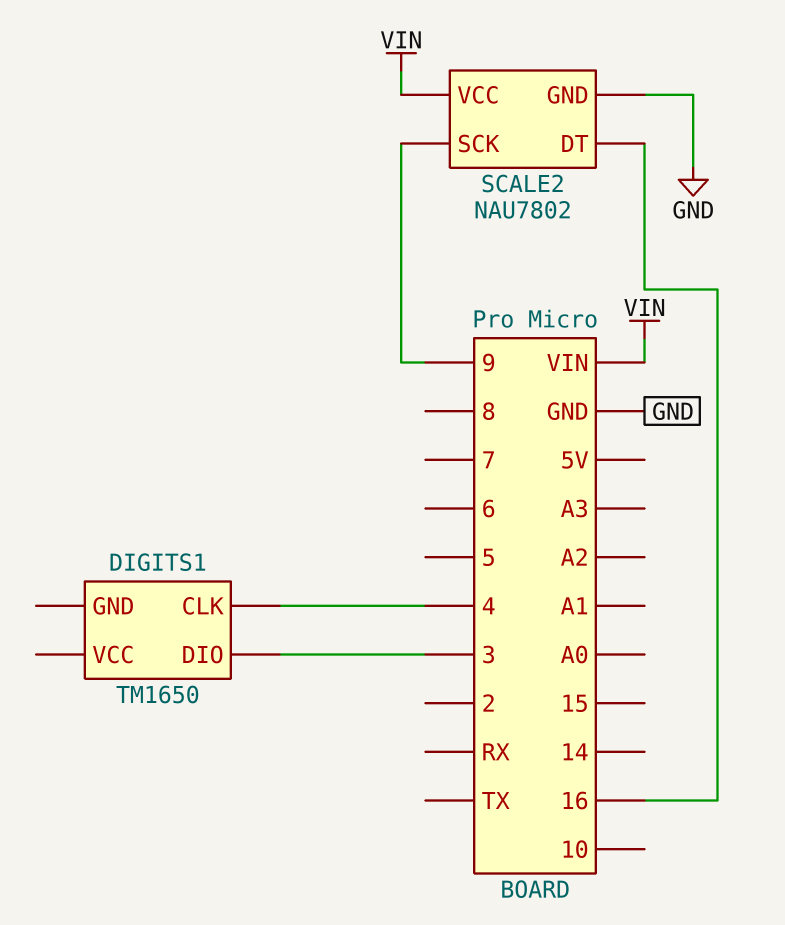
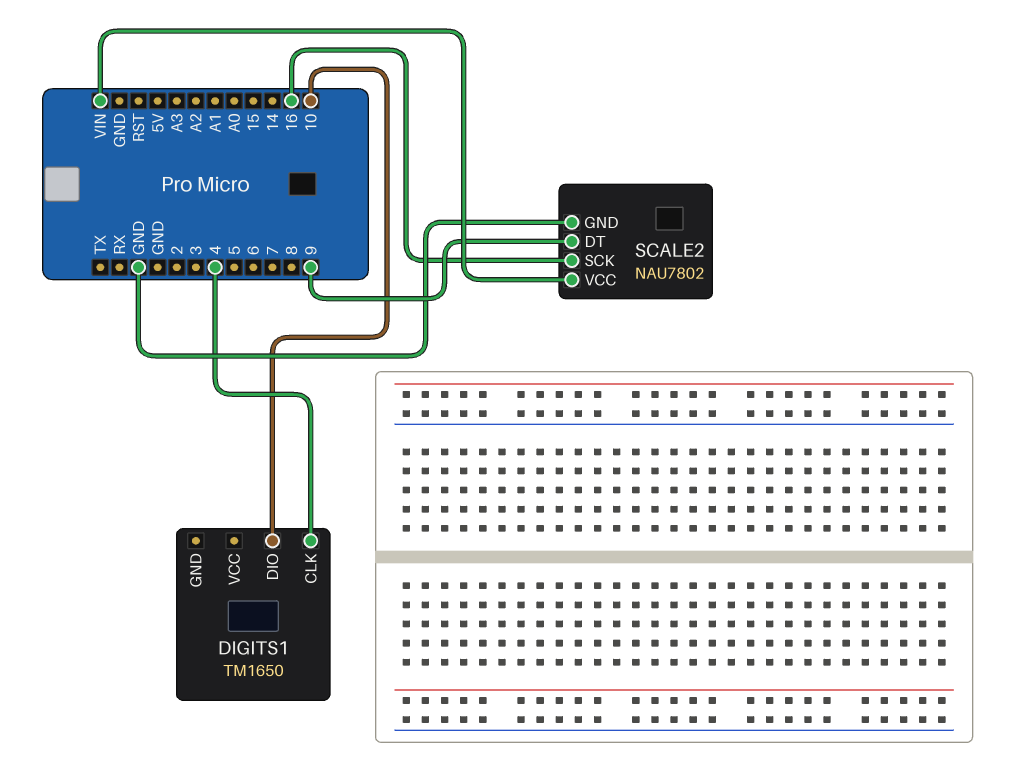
DIGITS1 pin DIO: 3 -> 10
SCALE2 pin DT: 16 -> 9
SCALE2 pin SCK: 9 -> 16

